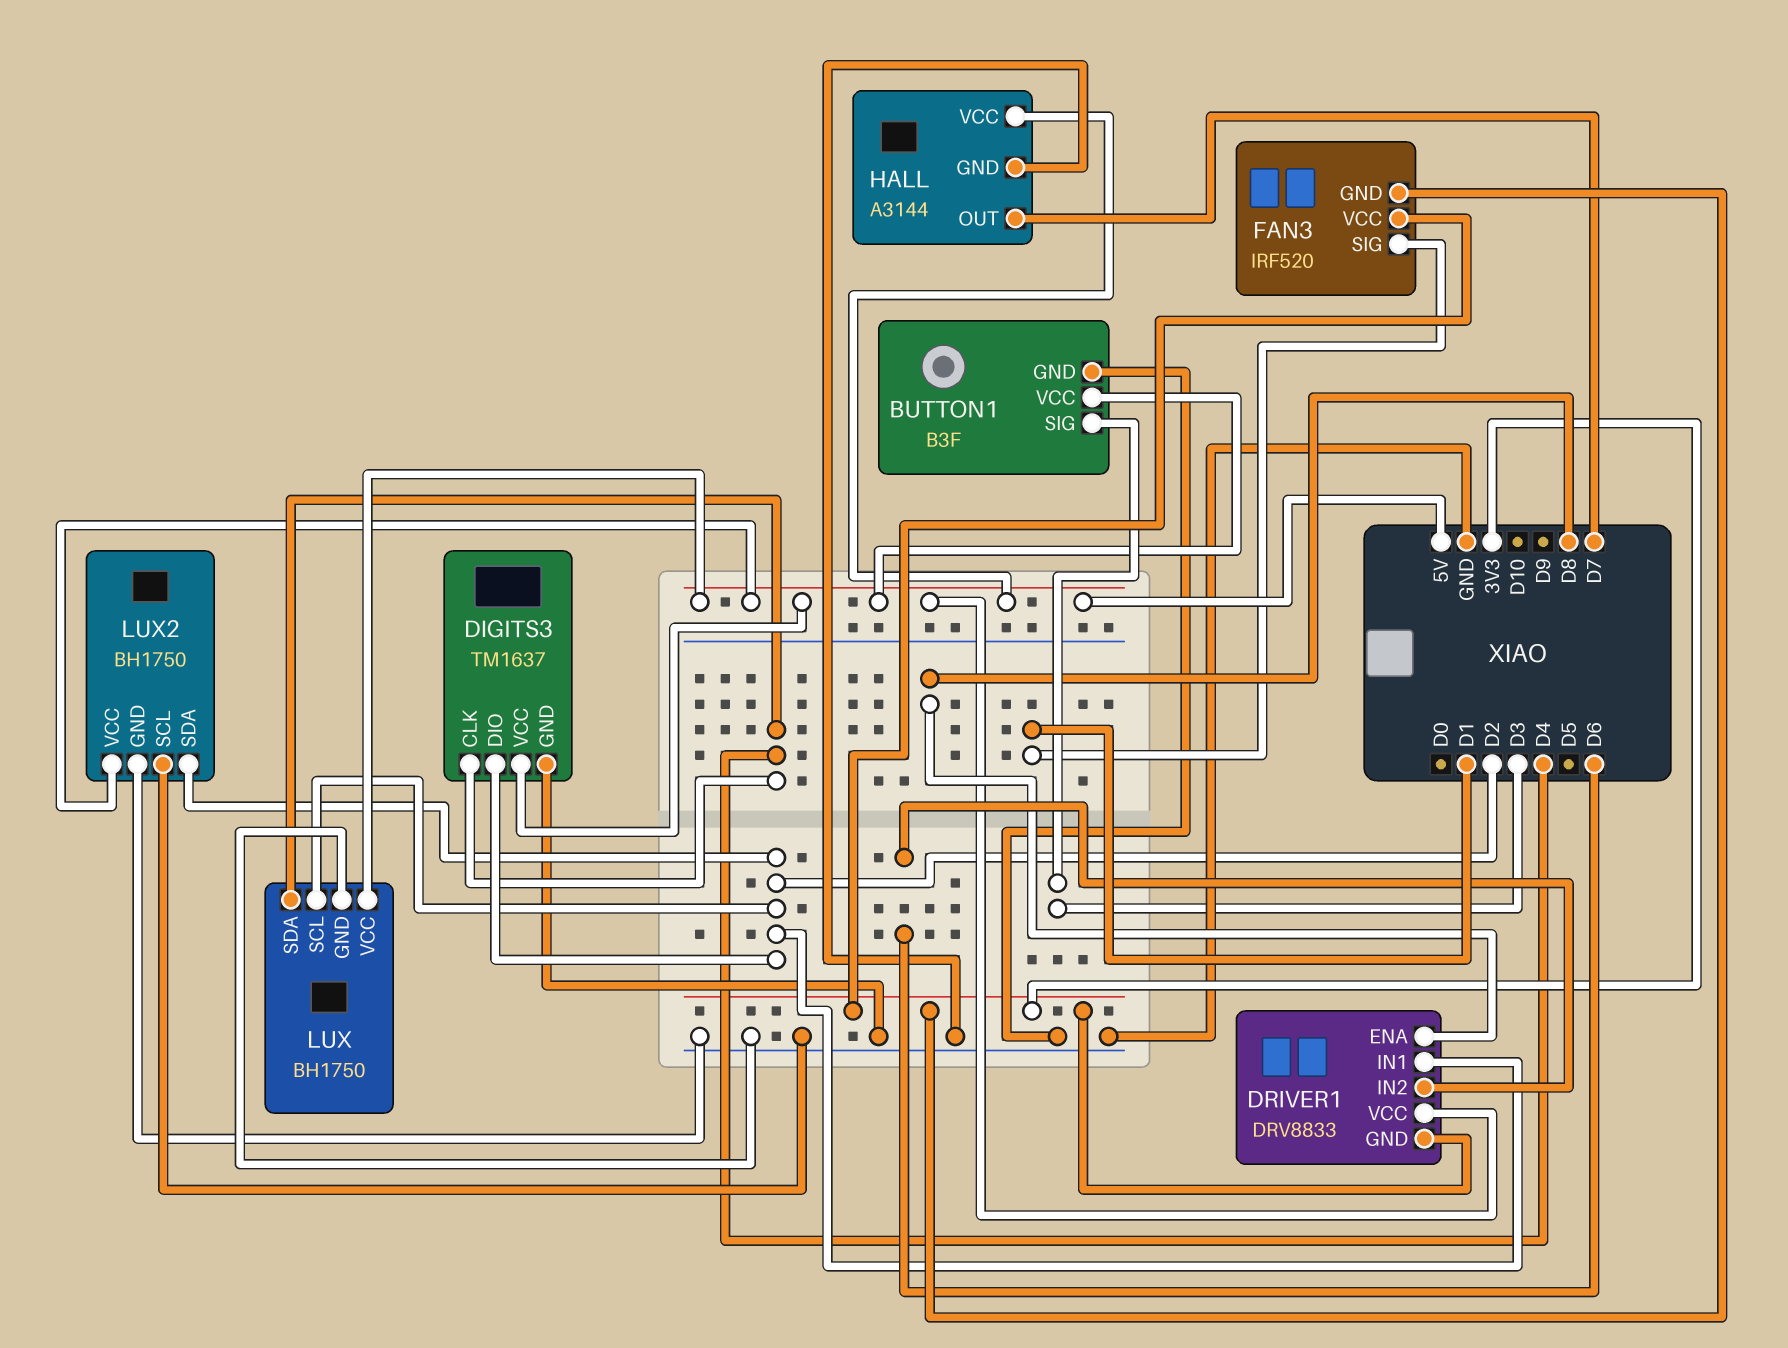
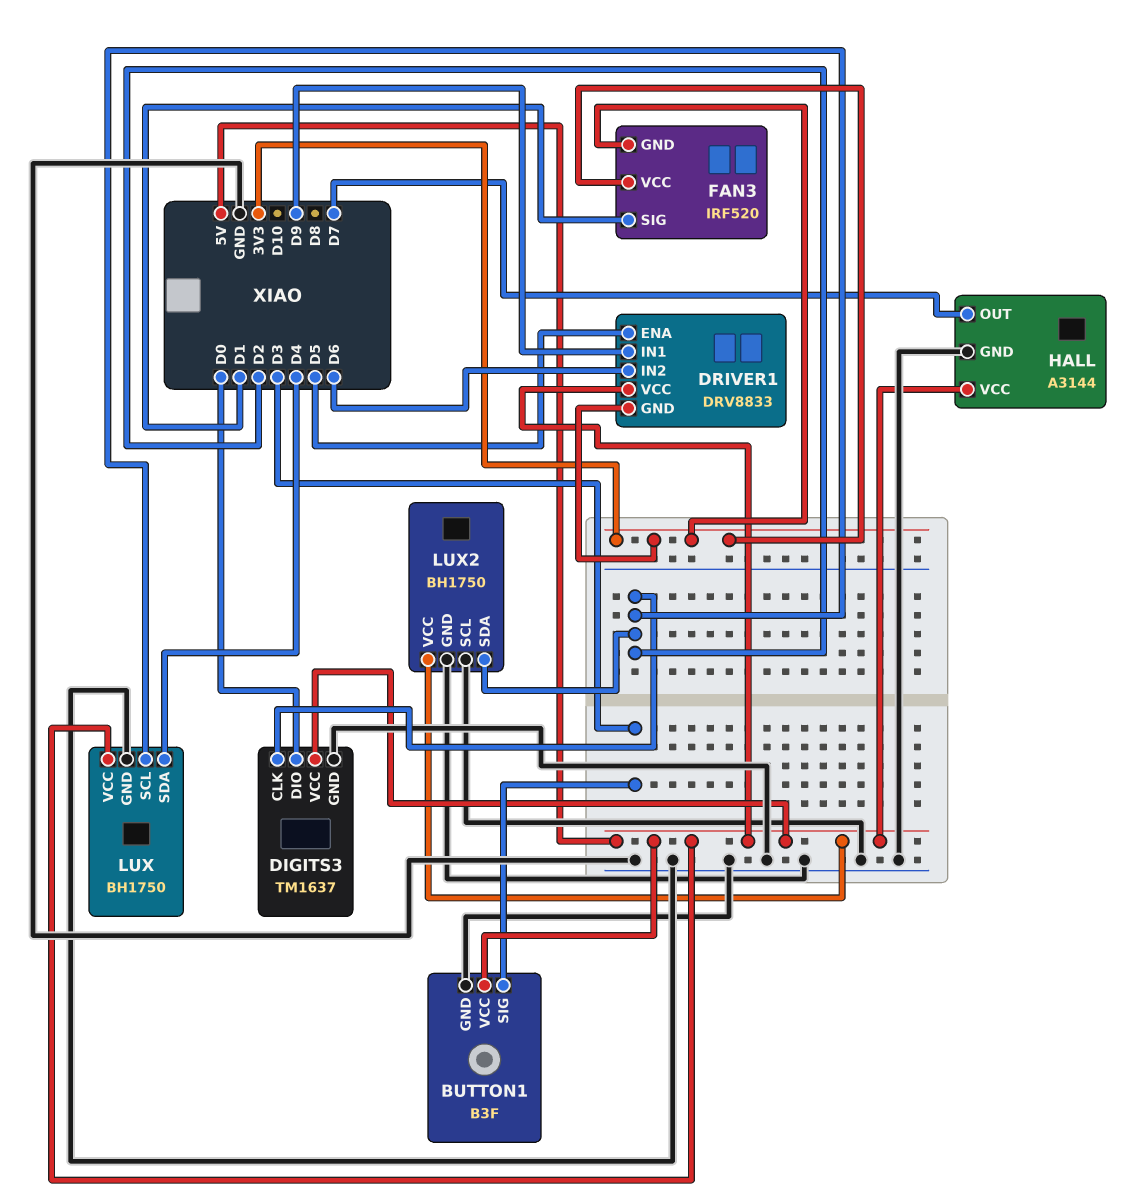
DIGITS3 pin CLK: D4 -> D2
DIGITS3 pin DIO: D2 -> D0
DRIVER1 pin ENA: D8 -> D5
DRIVER1 pin IN1: D2 -> D9

